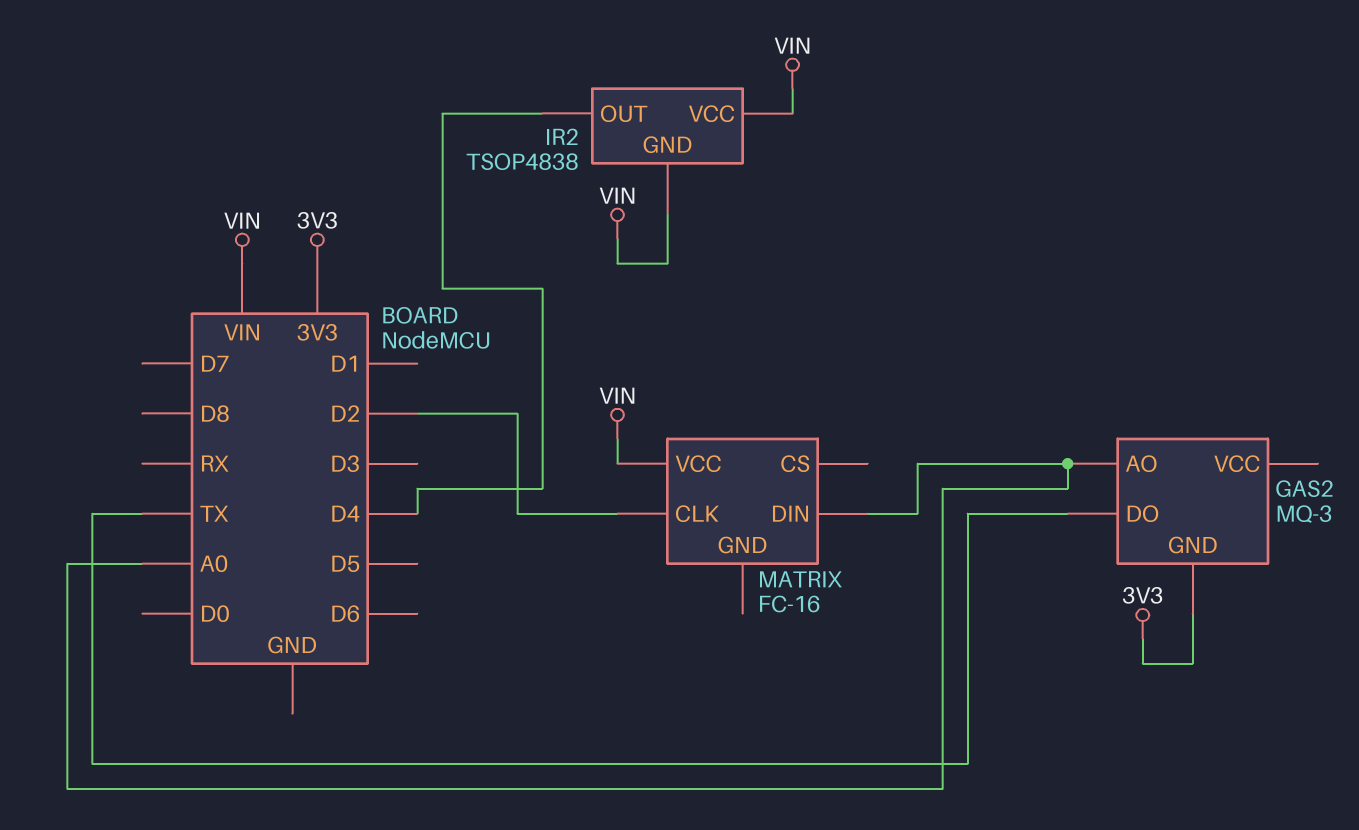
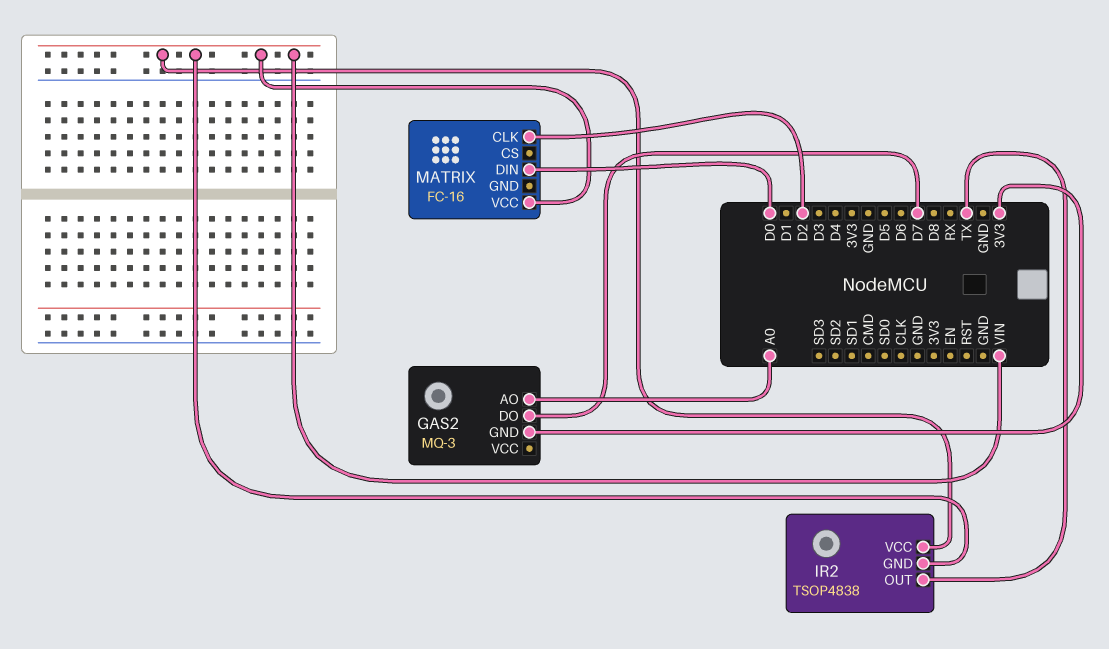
GAS2 pin DO: TX -> D7
IR2 pin OUT: D4 -> TX
MATRIX pin DIN: A0 -> D0

